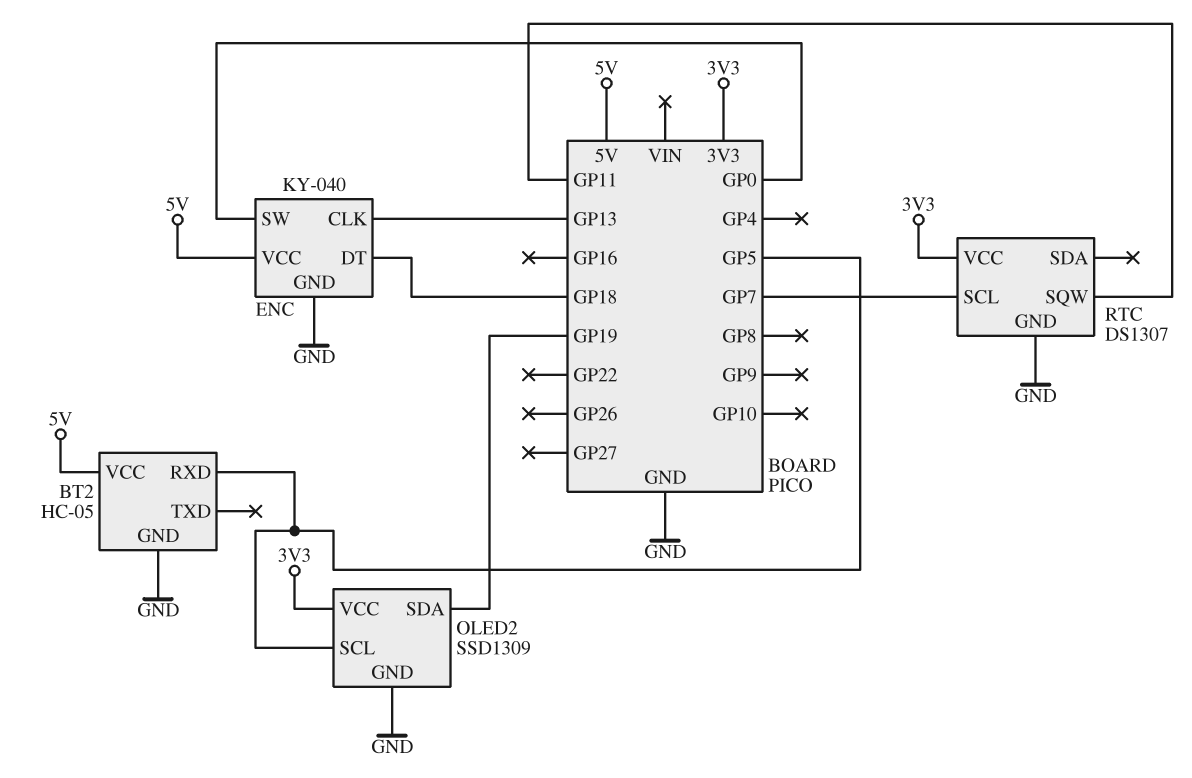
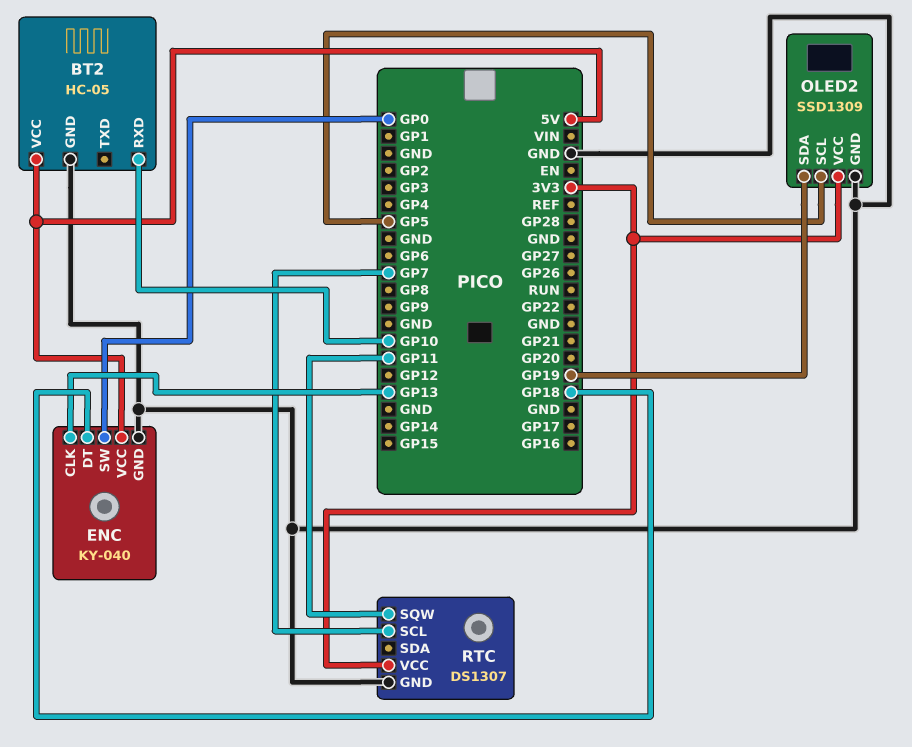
BT2 pin RXD: GP5 -> GP10

